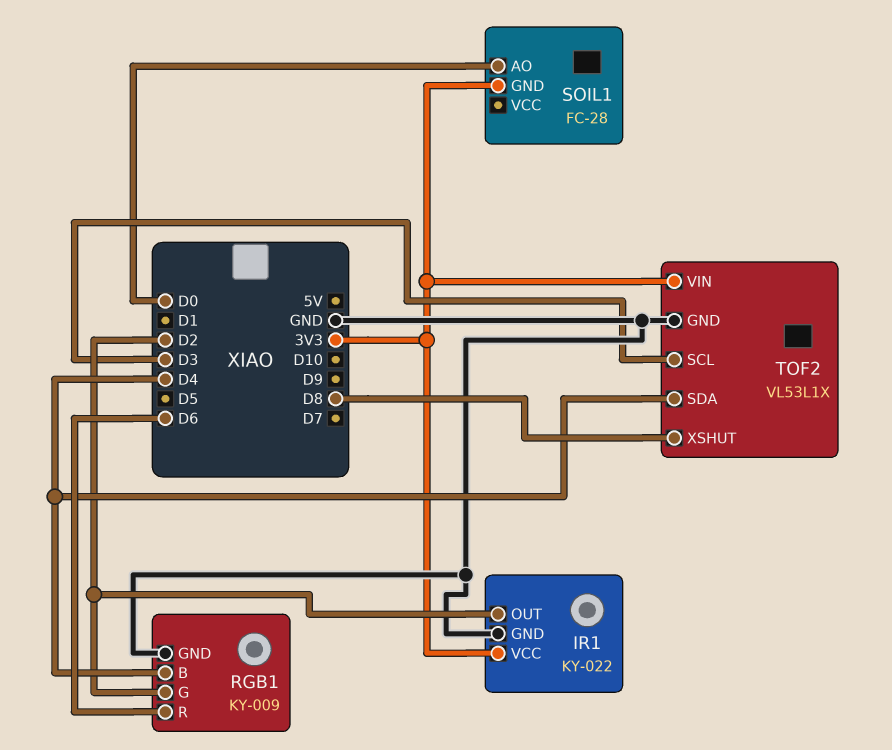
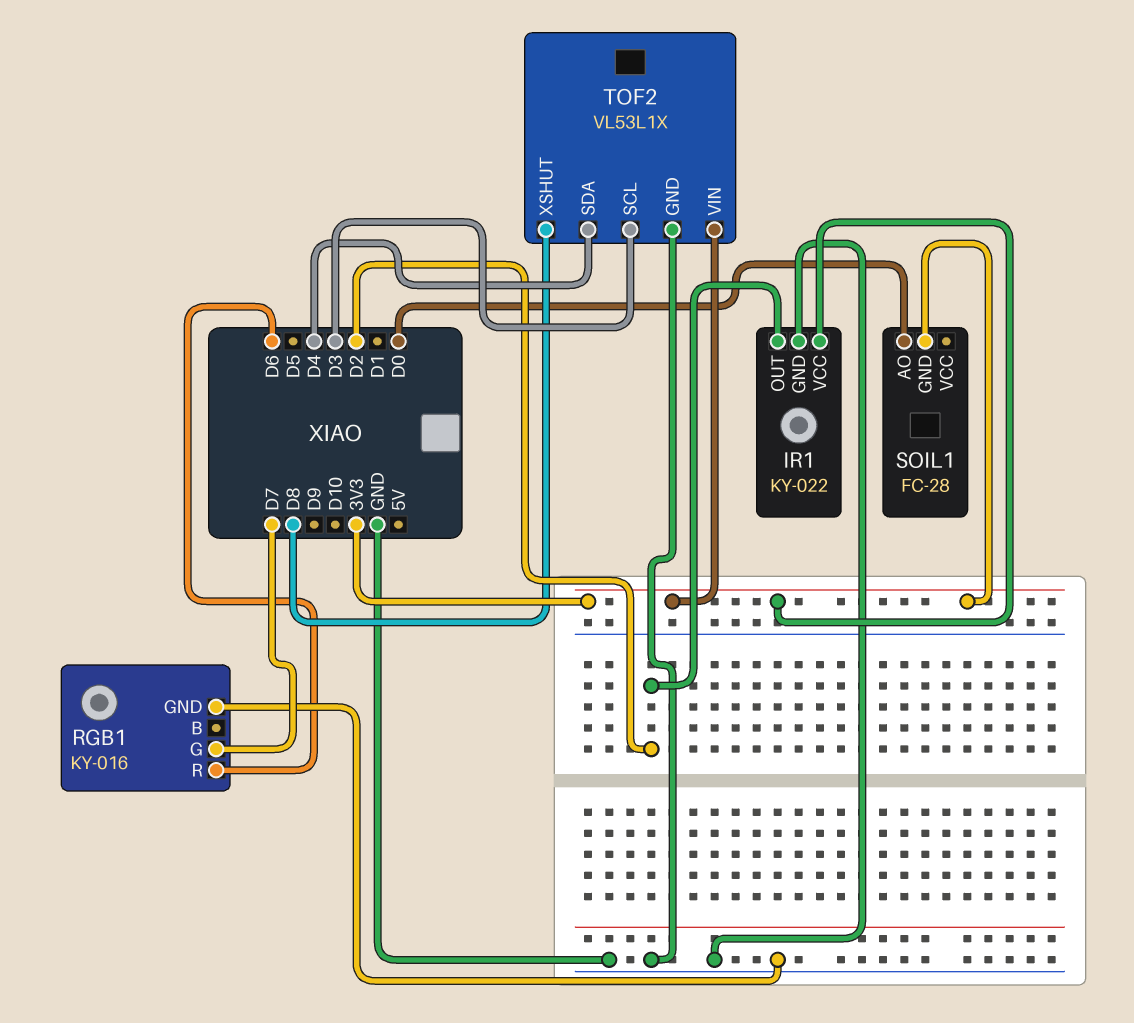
RGB1: KY-009 -> KY-016
RGB1 pin B: D4 -> none
RGB1 pin G: D2 -> D7

